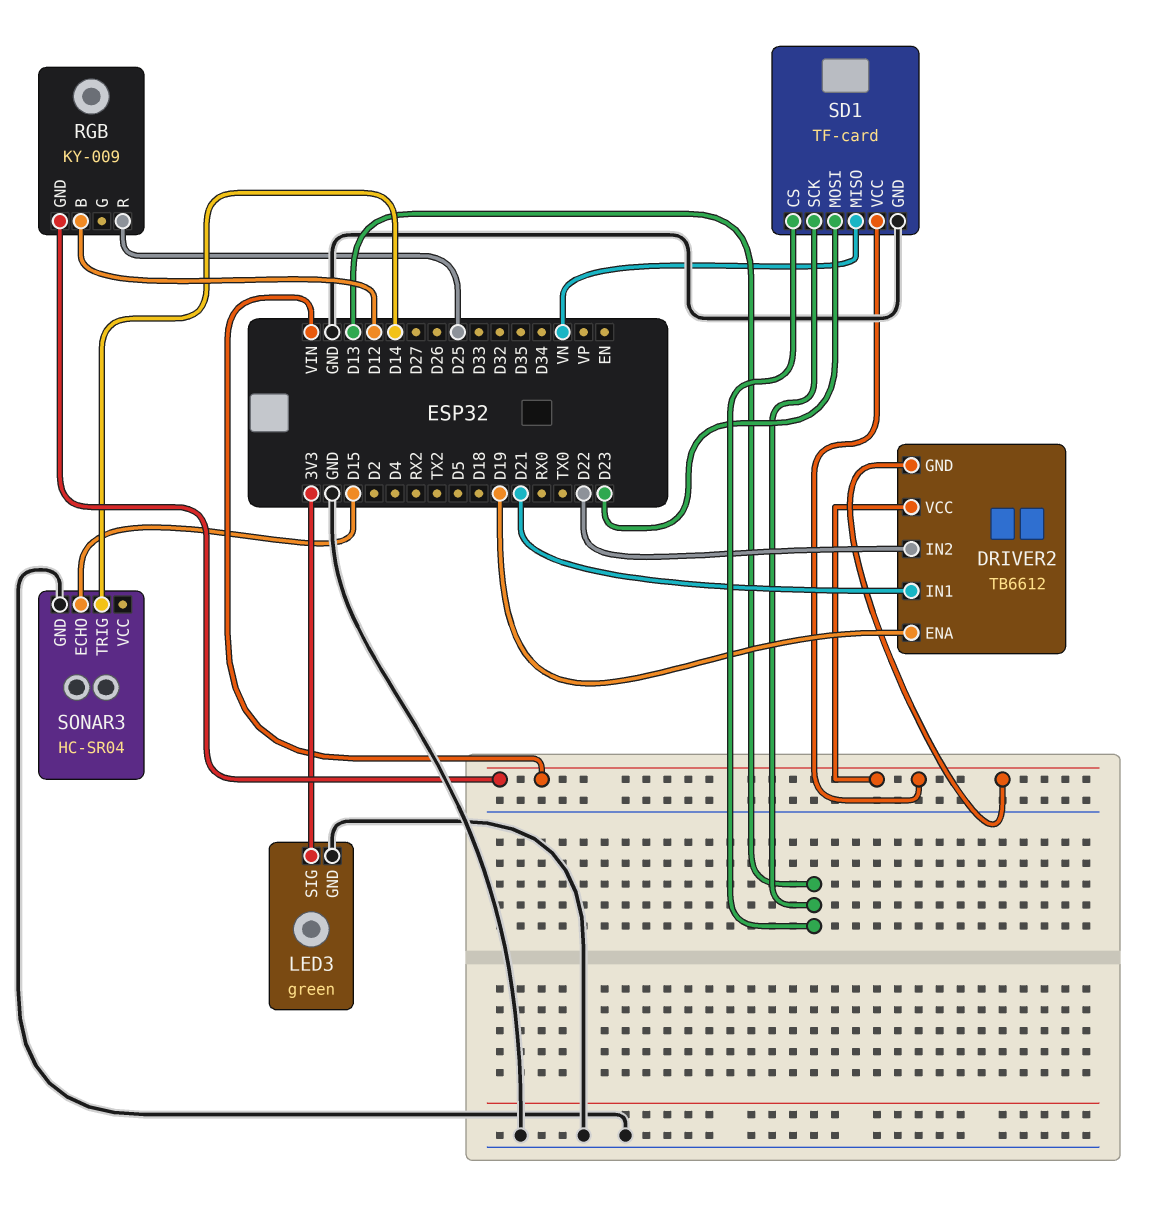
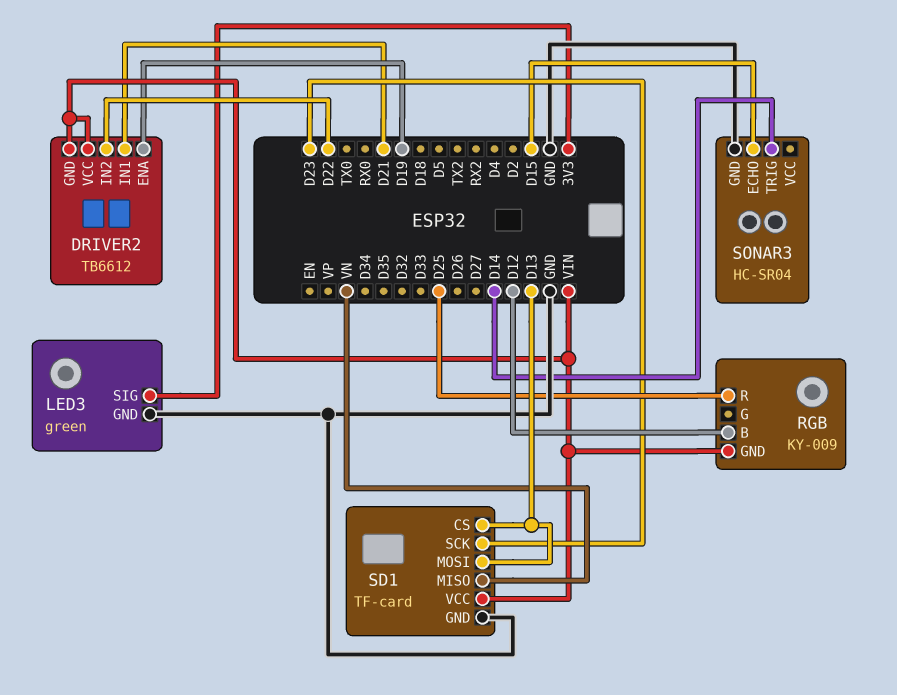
SD1 pin MOSI: D23 -> D13
SD1 pin SCK: D13 -> D23

